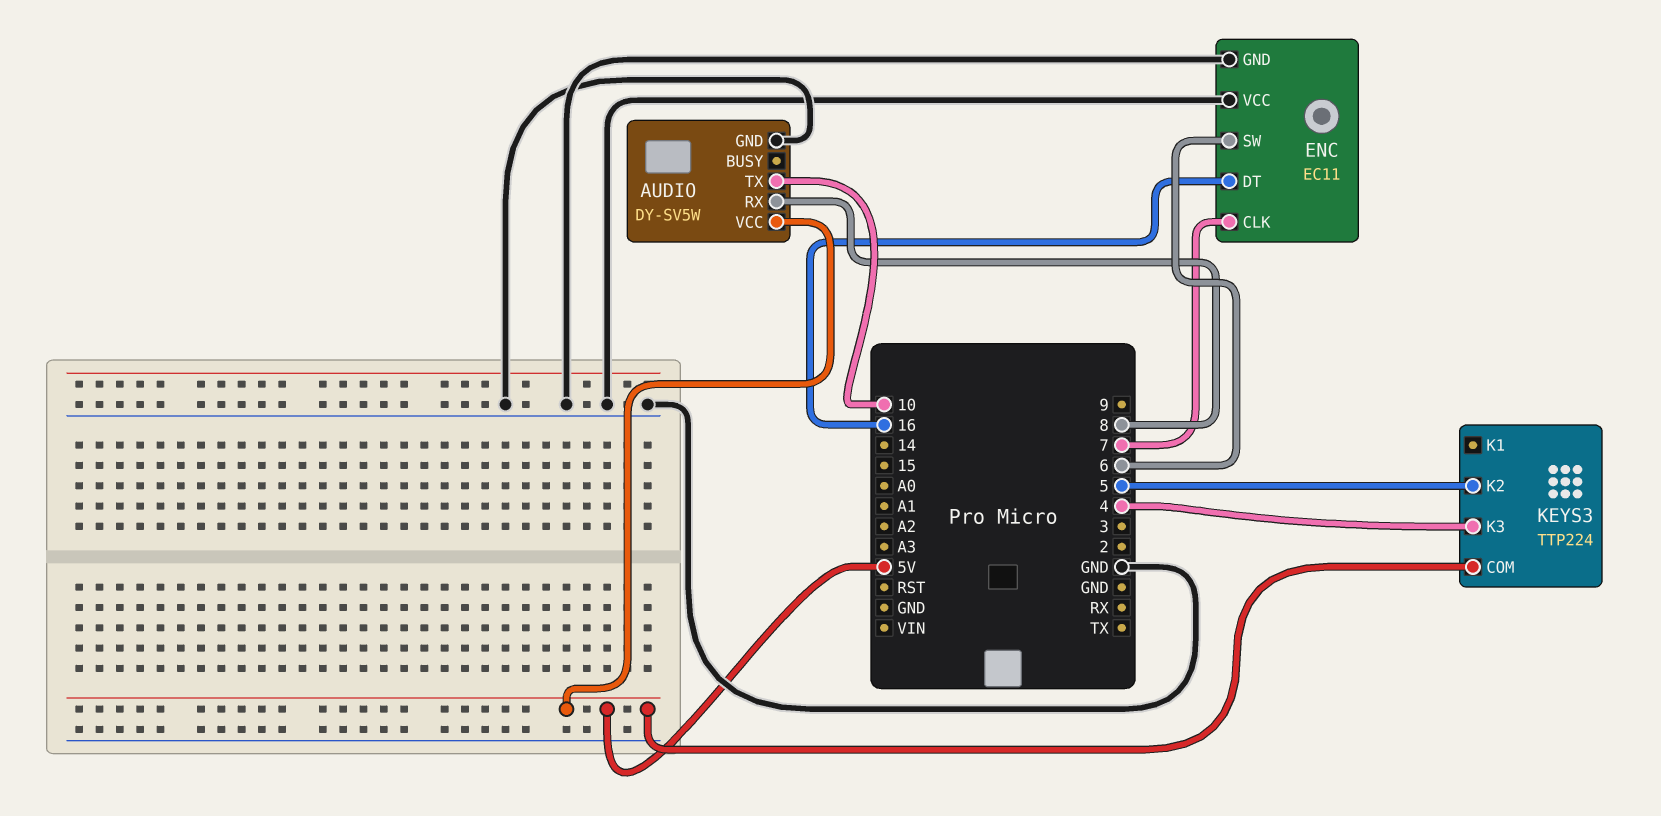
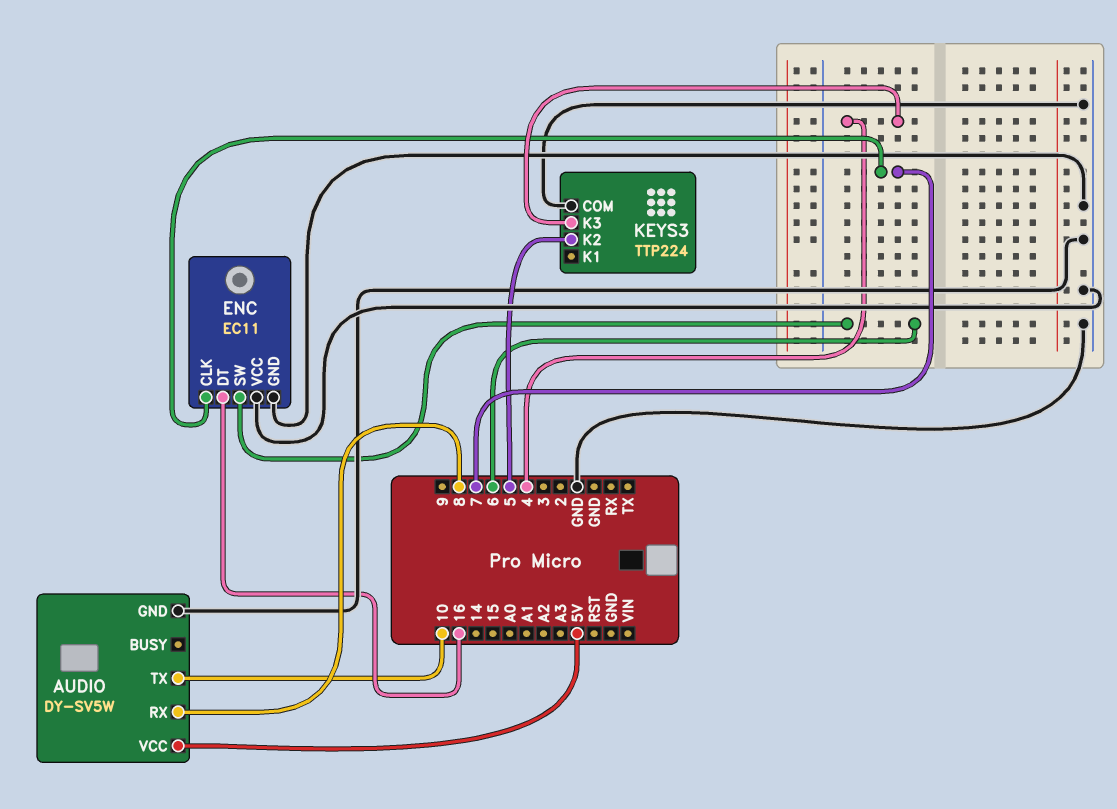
KEYS3 pin COM: 5V -> GND

